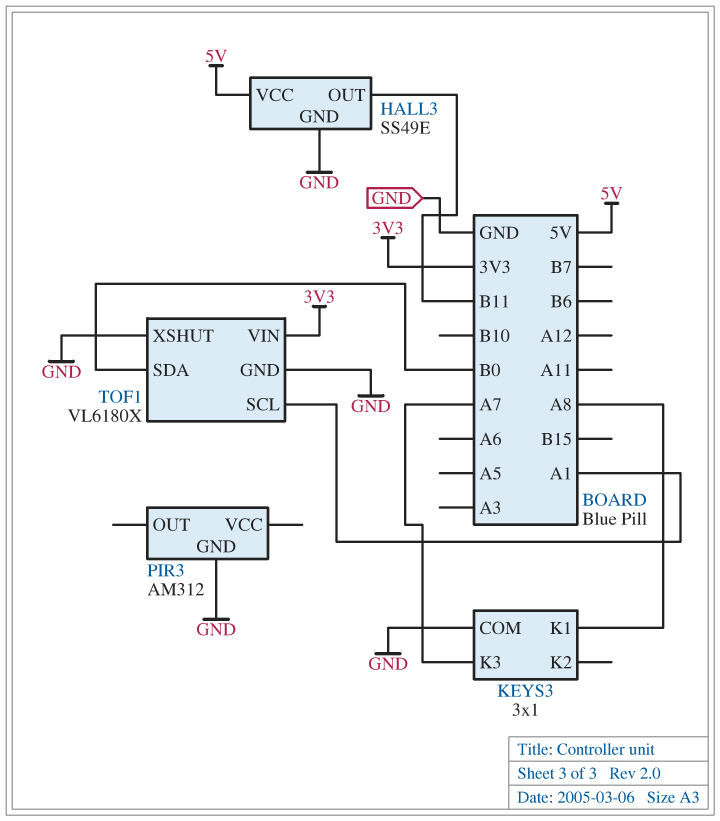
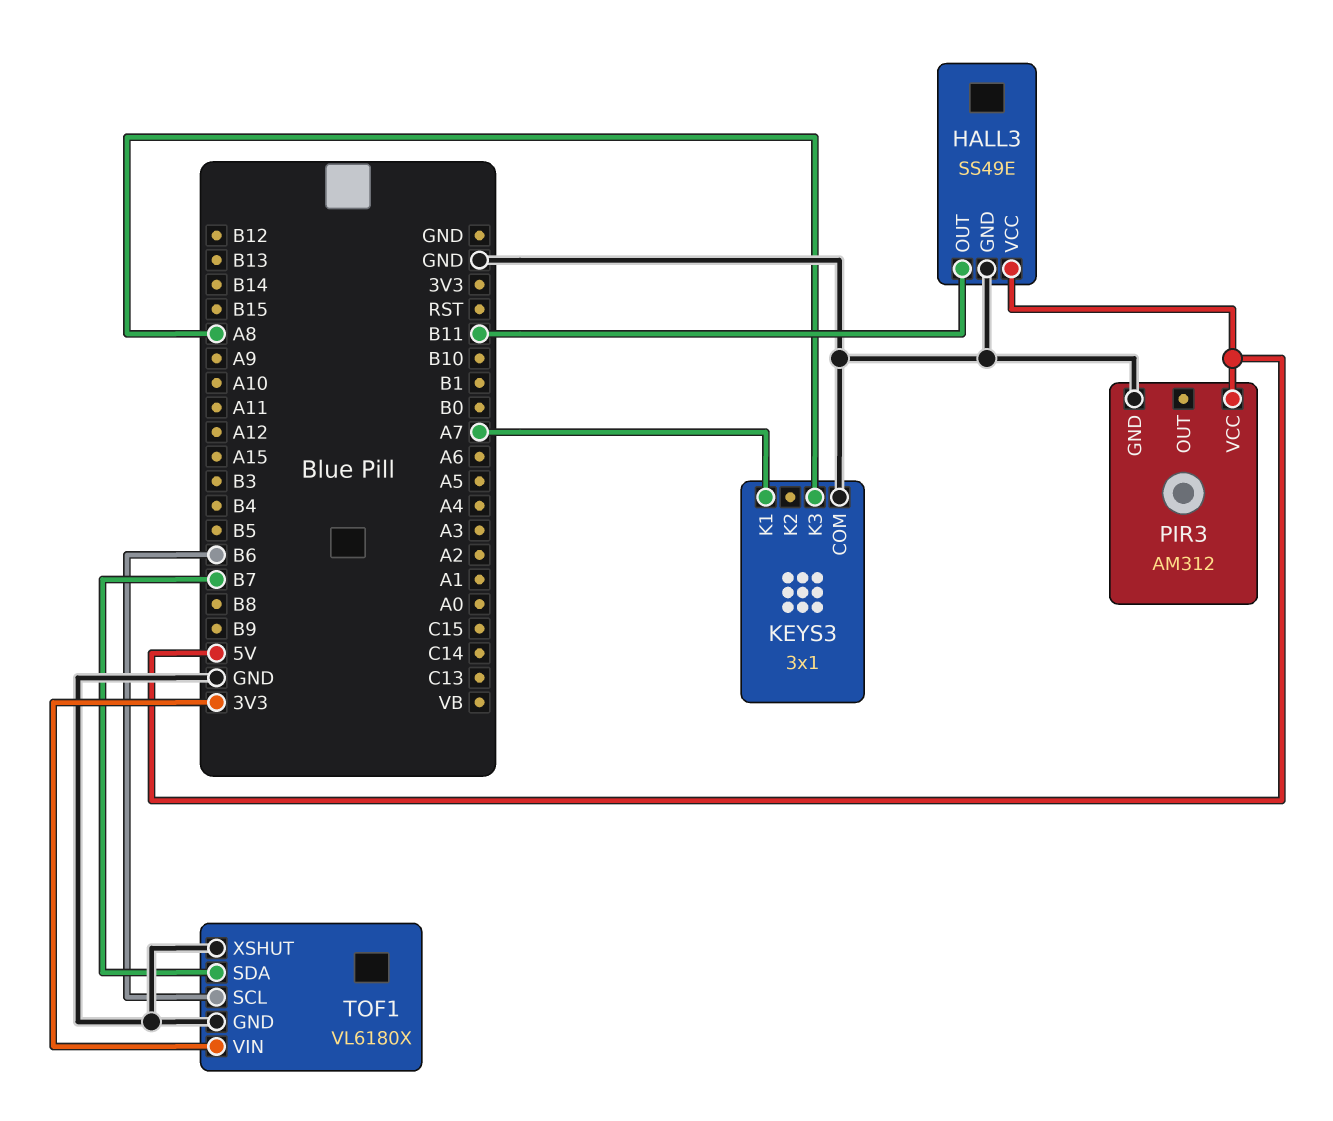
KEYS3 pin K1: A8 -> A7
KEYS3 pin K3: A7 -> A8
PIR3 pin VCC: none -> 5V
TOF1 pin SCL: A1 -> B6
TOF1 pin SDA: B0 -> B7

